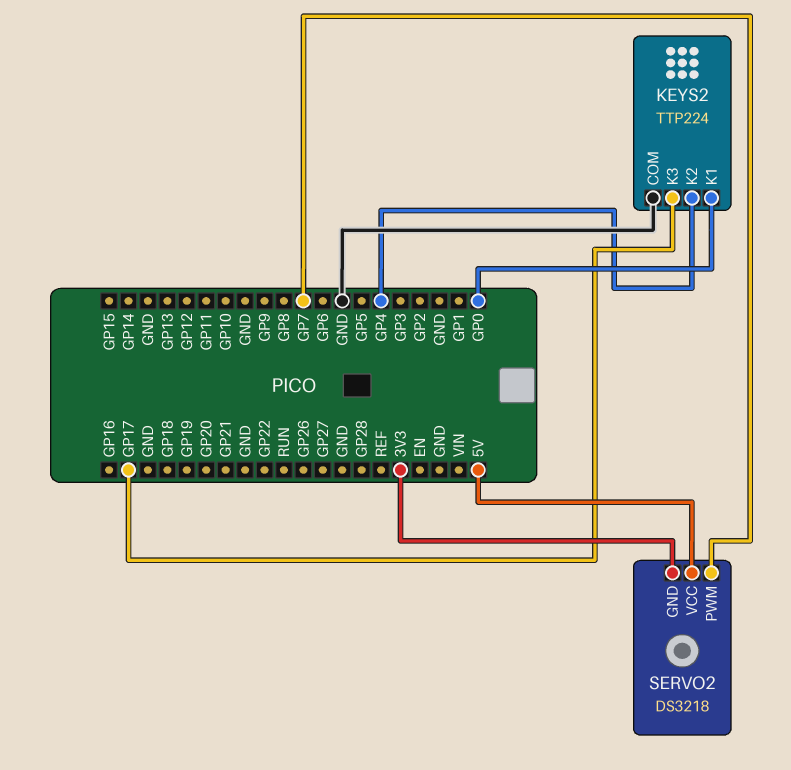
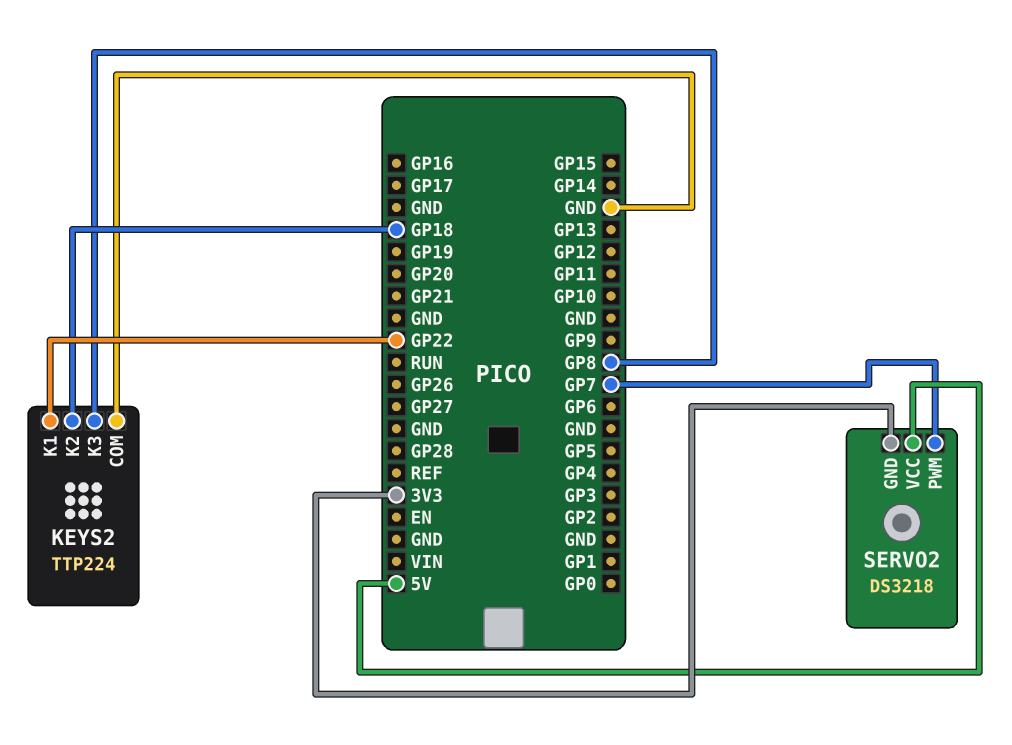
KEYS2 pin K1: GP0 -> GP22
KEYS2 pin K2: GP4 -> GP18
KEYS2 pin K3: GP17 -> GP8

